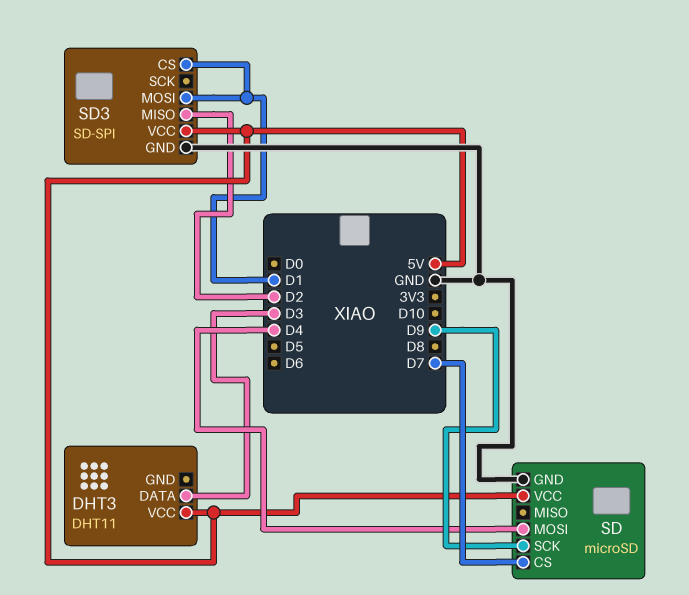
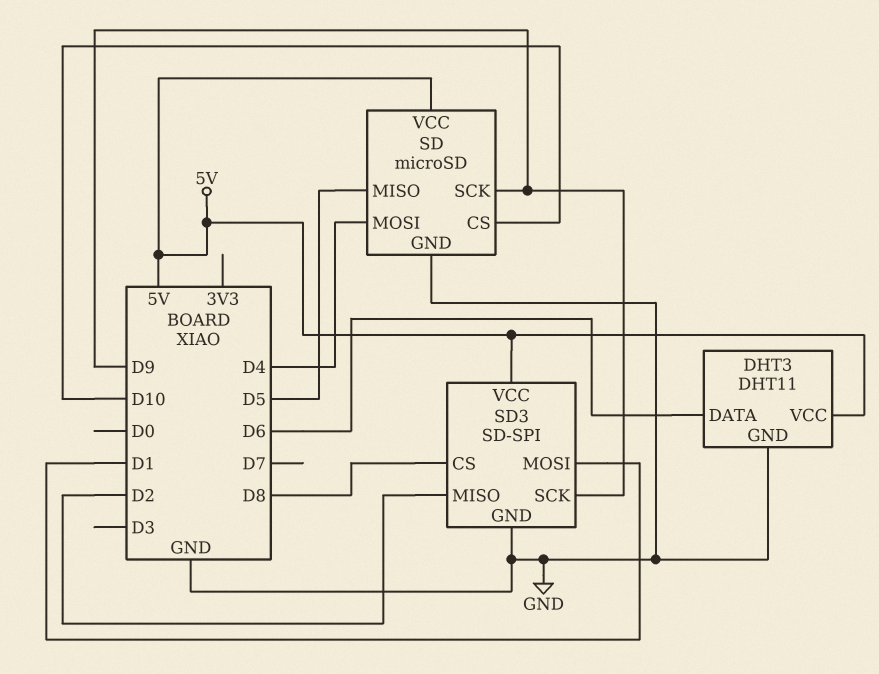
DHT3 pin DATA: D3 -> D6
DHT3 pin GND: none -> GND
SD pin CS: D7 -> D10
SD pin MISO: none -> D5
SD3 pin CS: D1 -> D8
SD3 pin SCK: none -> D9

